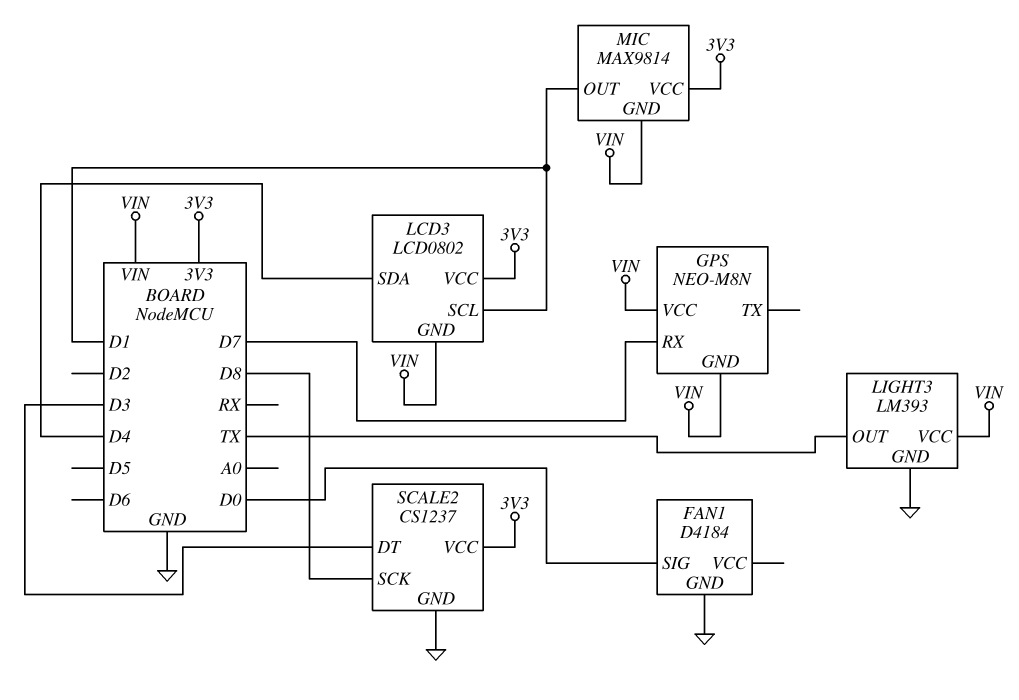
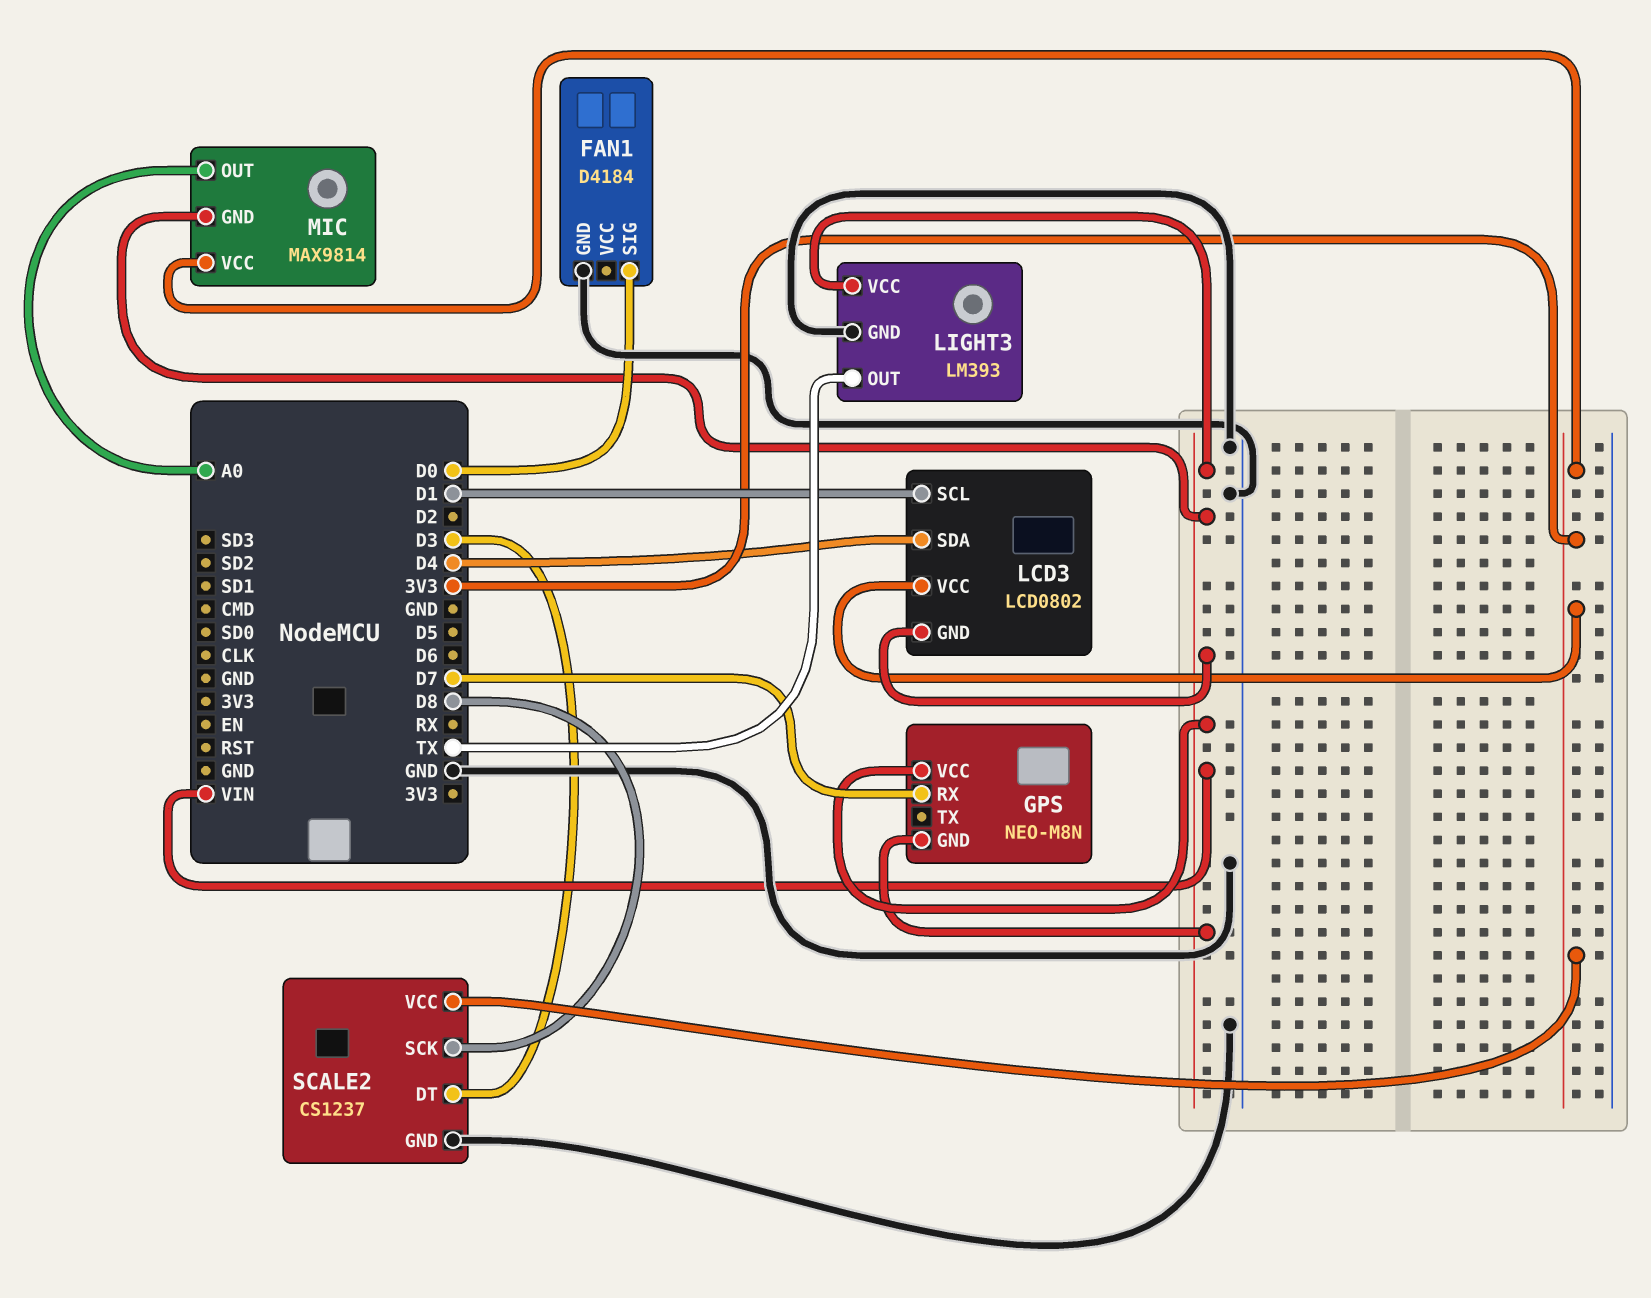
MIC pin OUT: D1 -> A0

